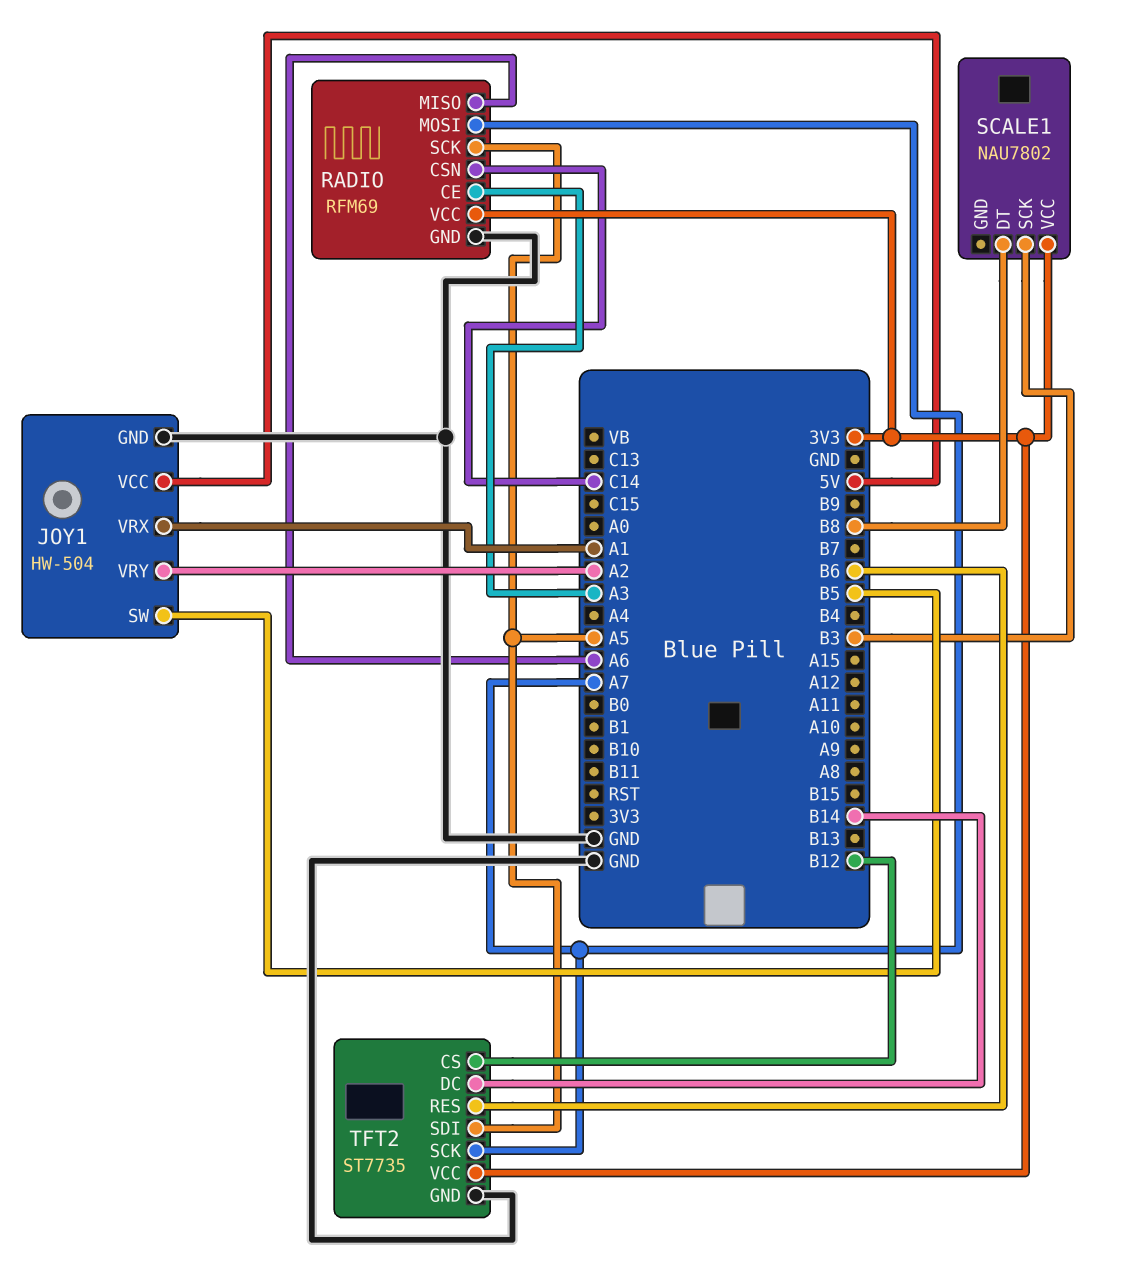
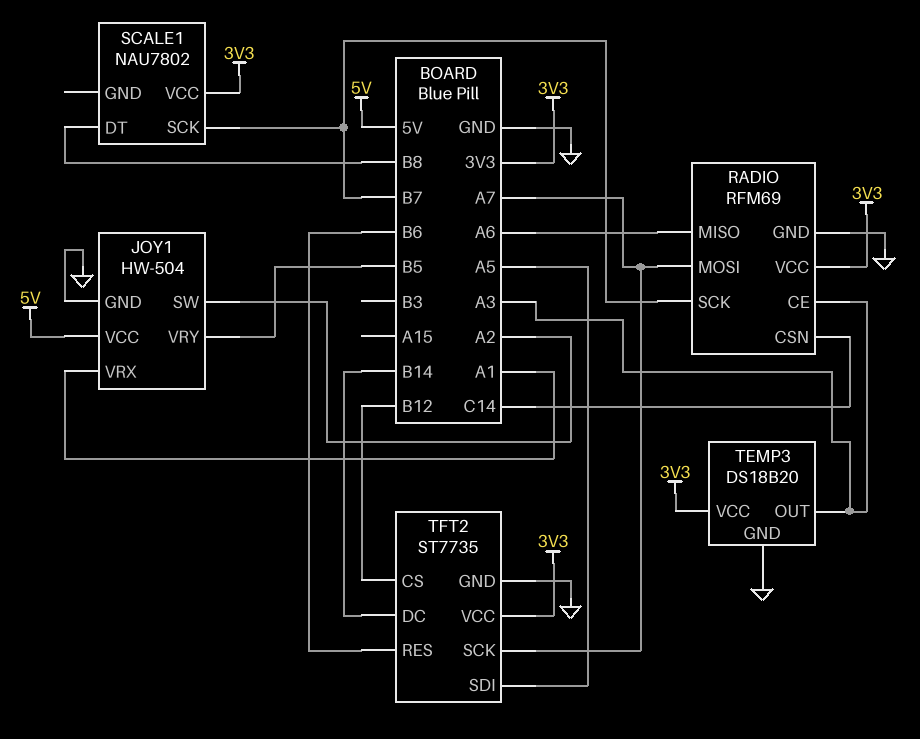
JOY1 pin SW: B5 -> A2
JOY1 pin VRY: A2 -> B5
RADIO pin SCK: A5 -> B7
SCALE1 pin SCK: B3 -> B7
TEMP3: none -> DS18B20
TEMP3 pin GND: none -> GND
TEMP3 pin OUT: none -> A3
TEMP3 pin VCC: none -> 3V3

